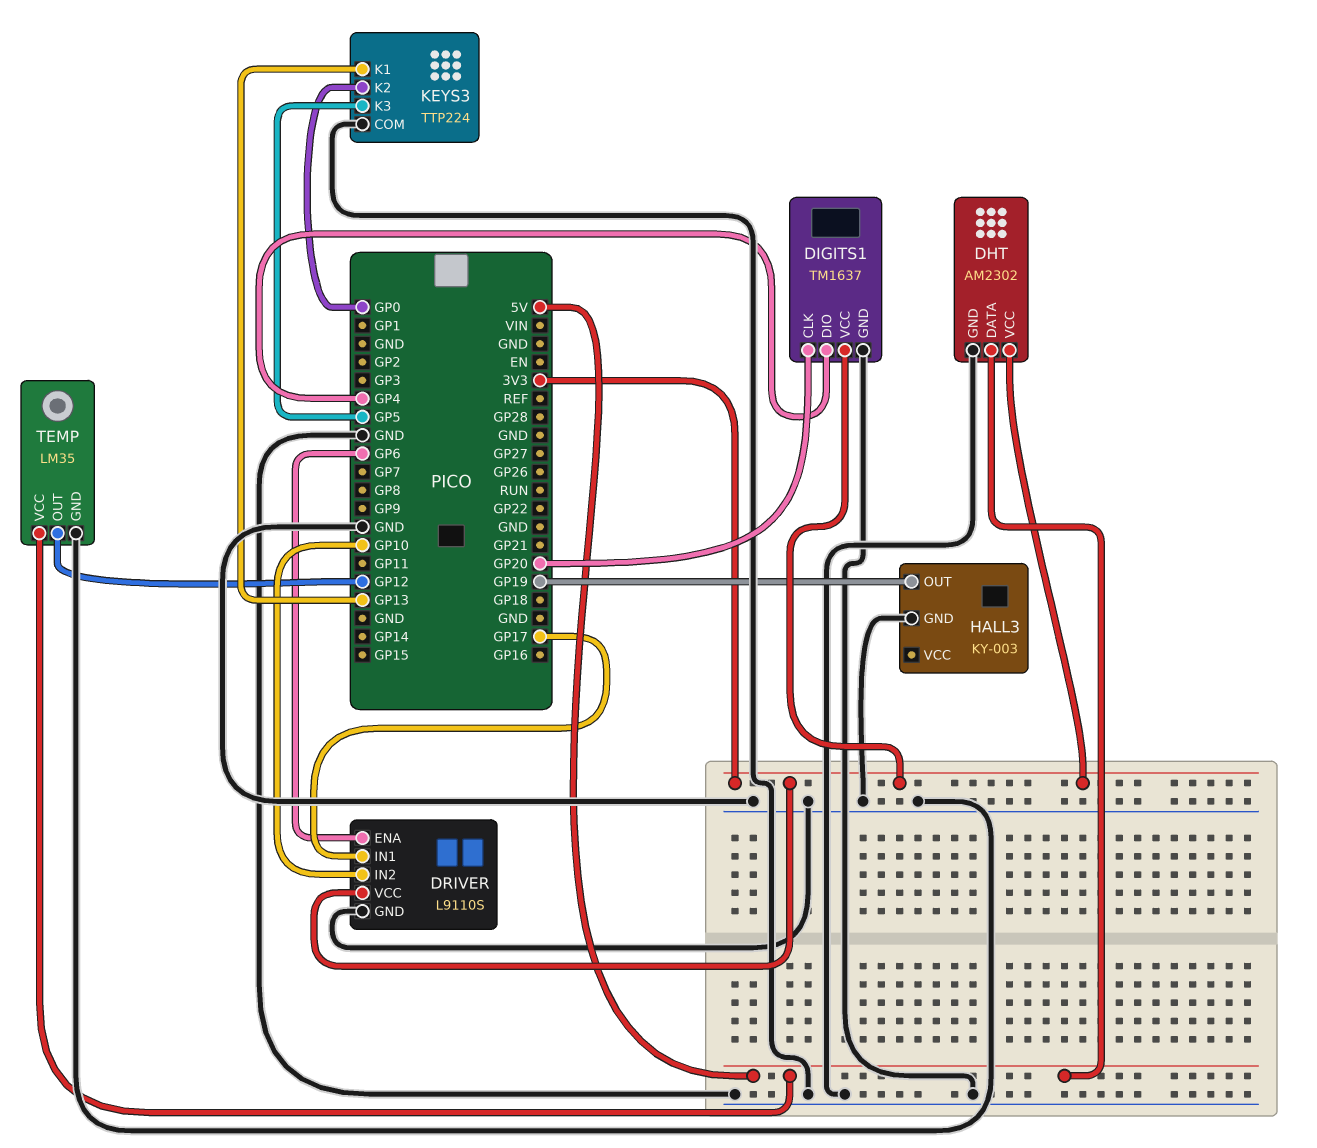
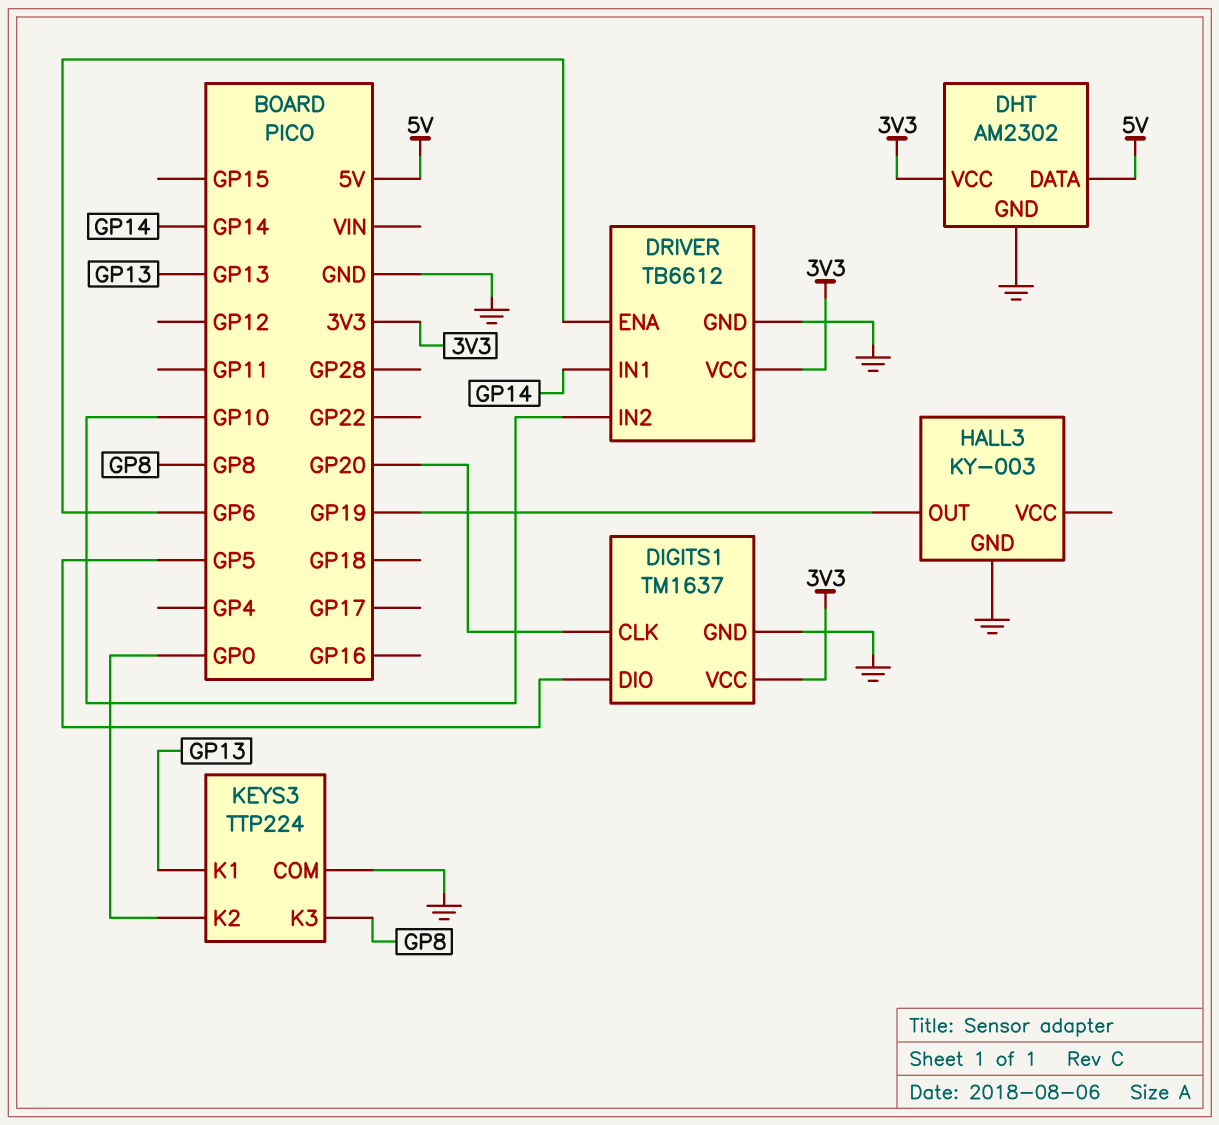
DIGITS1 pin DIO: GP4 -> GP5
DRIVER: L9110S -> TB6612
DRIVER pin IN1: GP17 -> GP14
KEYS3 pin K3: GP5 -> GP8
TEMP: LM35 -> none
TEMP pin GND: GND -> none
TEMP pin OUT: GP12 -> none
TEMP pin VCC: 5V -> none

